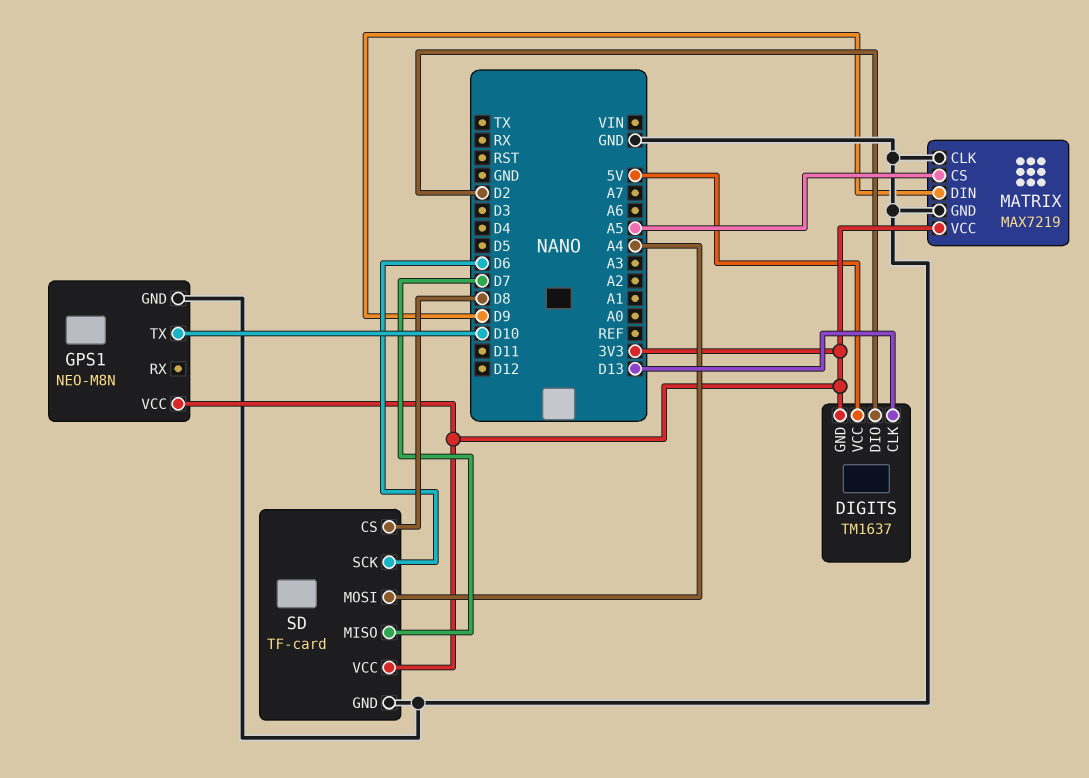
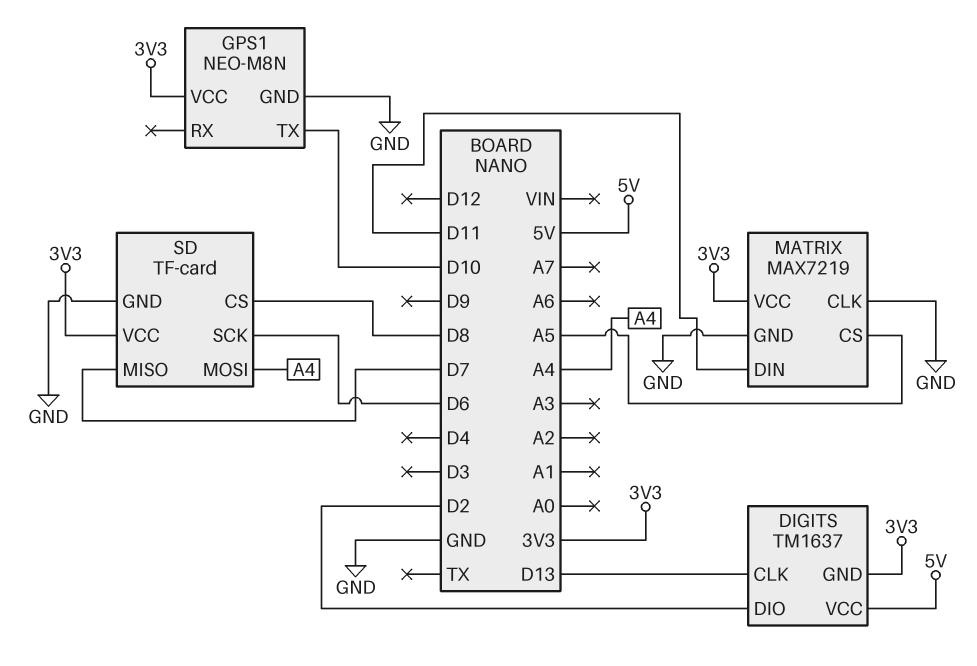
MATRIX pin DIN: D9 -> D11

